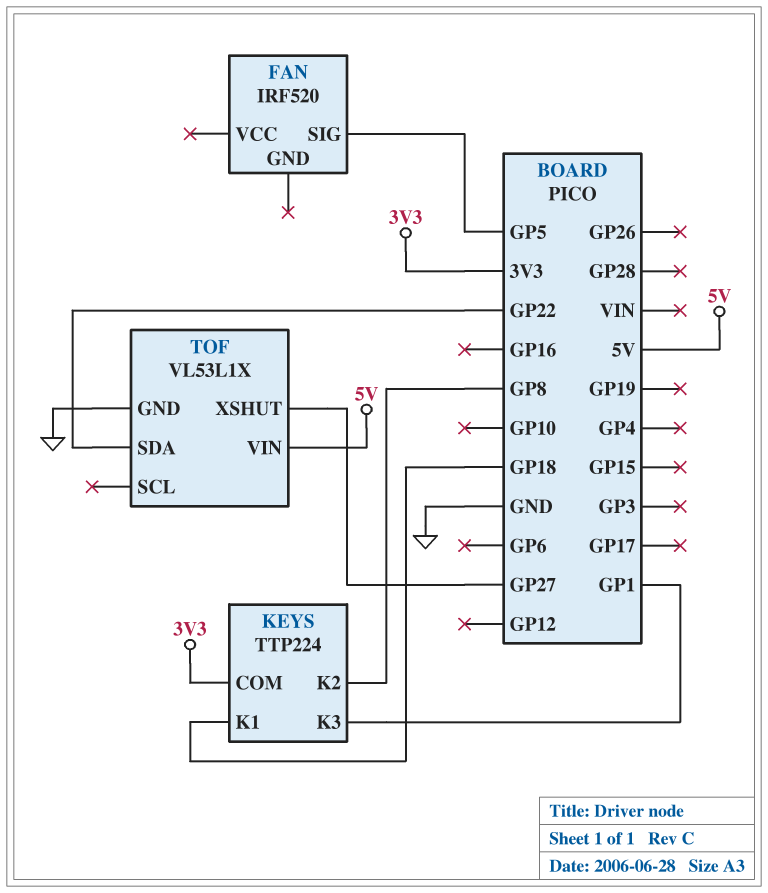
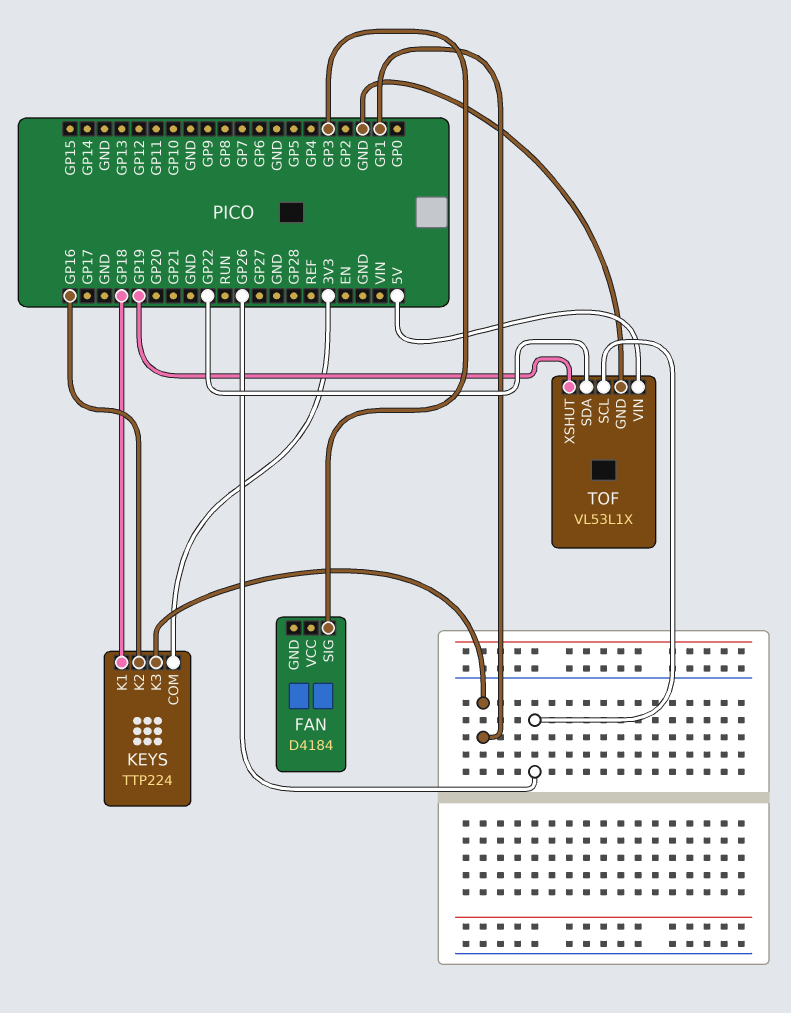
FAN: IRF520 -> D4184
FAN pin SIG: GP5 -> GP3
KEYS pin K2: GP8 -> GP16
TOF pin SCL: none -> GP26
TOF pin XSHUT: GP27 -> GP19

